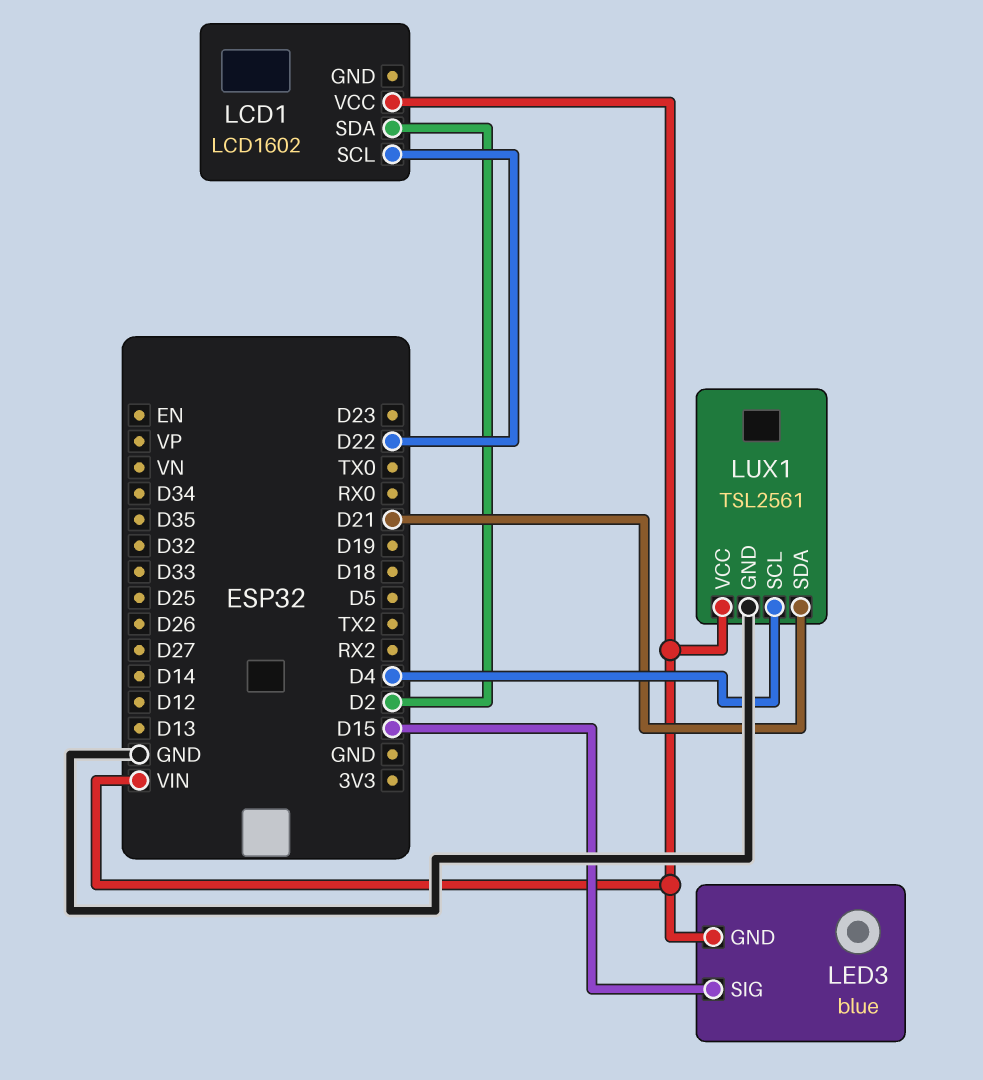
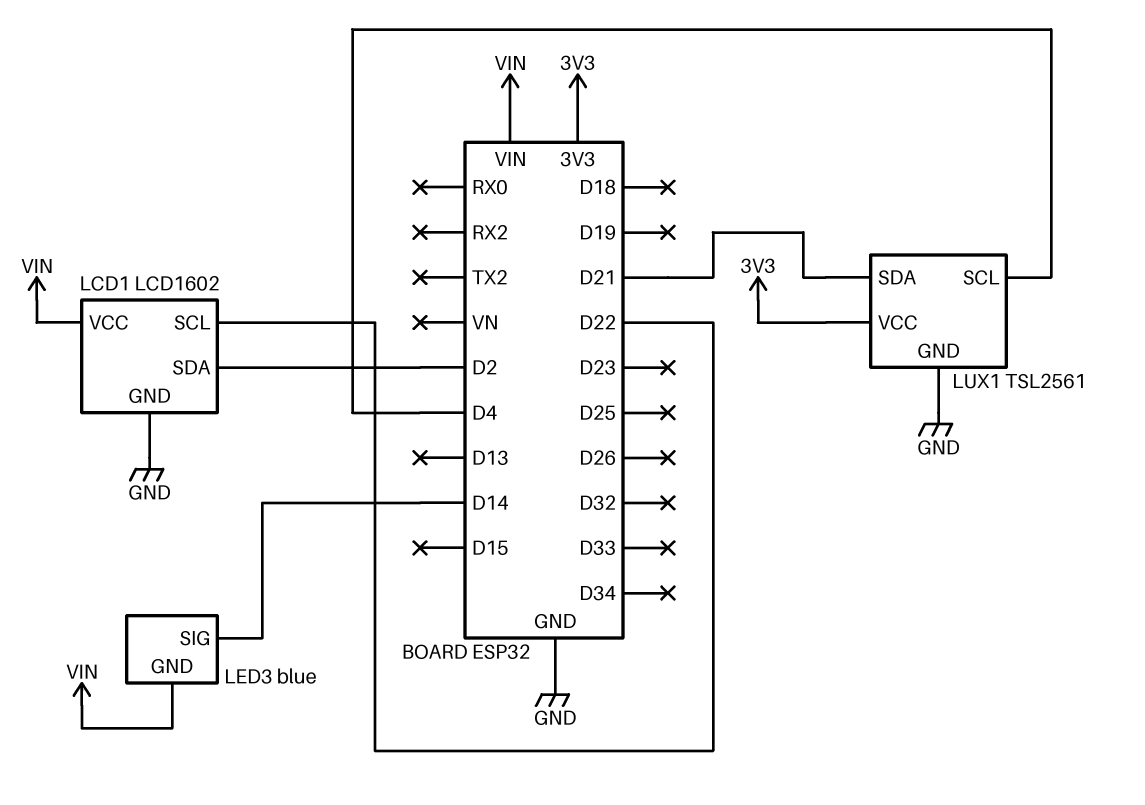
LCD1 pin GND: none -> GND
LED3 pin SIG: D15 -> D14
LUX1 pin VCC: VIN -> 3V3

